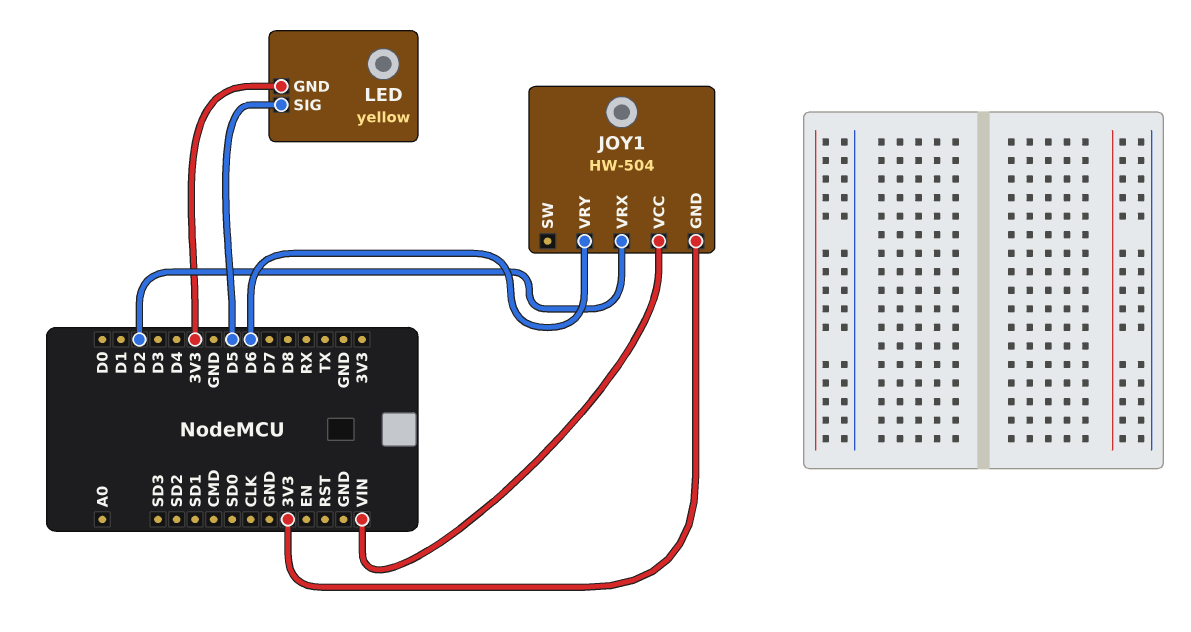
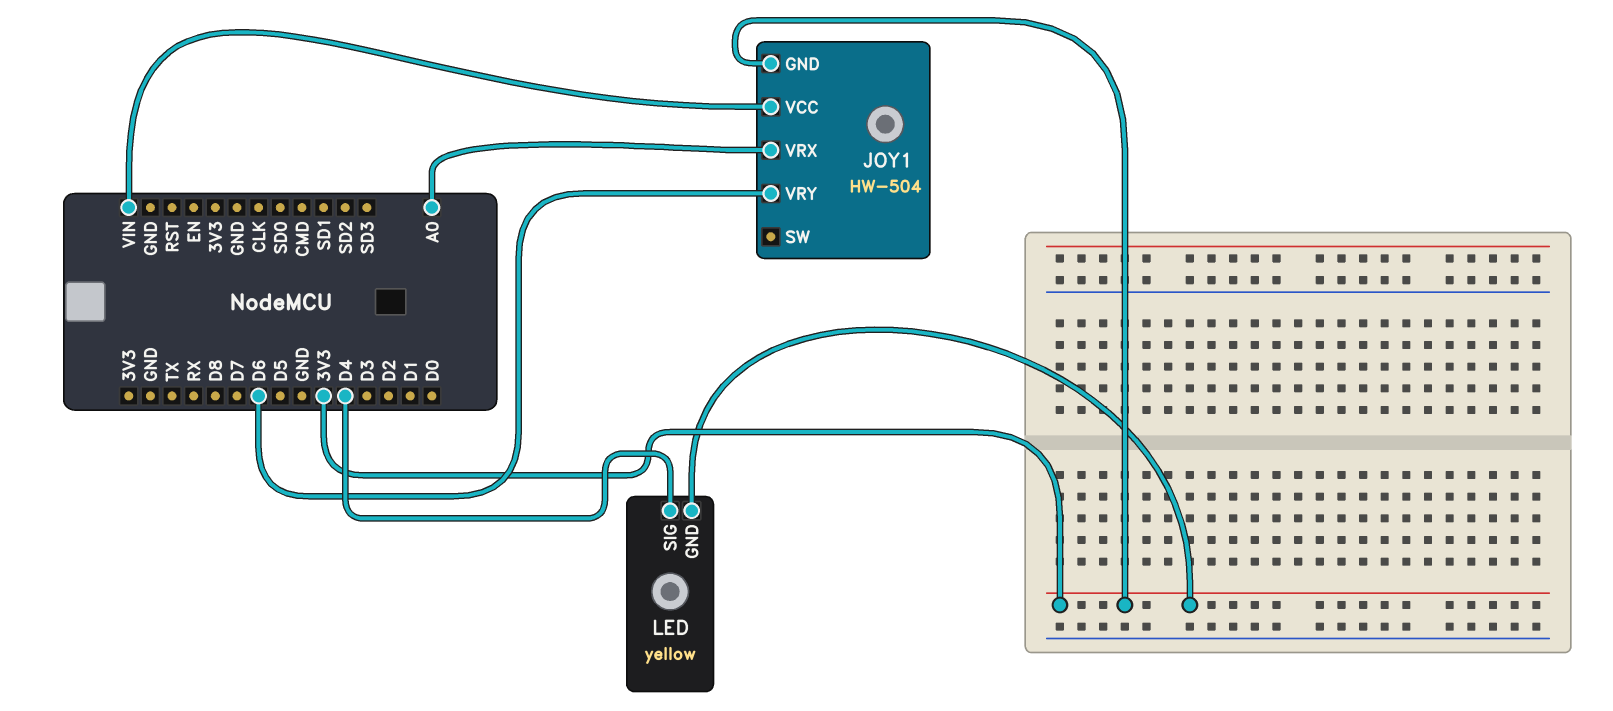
JOY1 pin VRX: D2 -> A0
LED pin SIG: D5 -> D4

